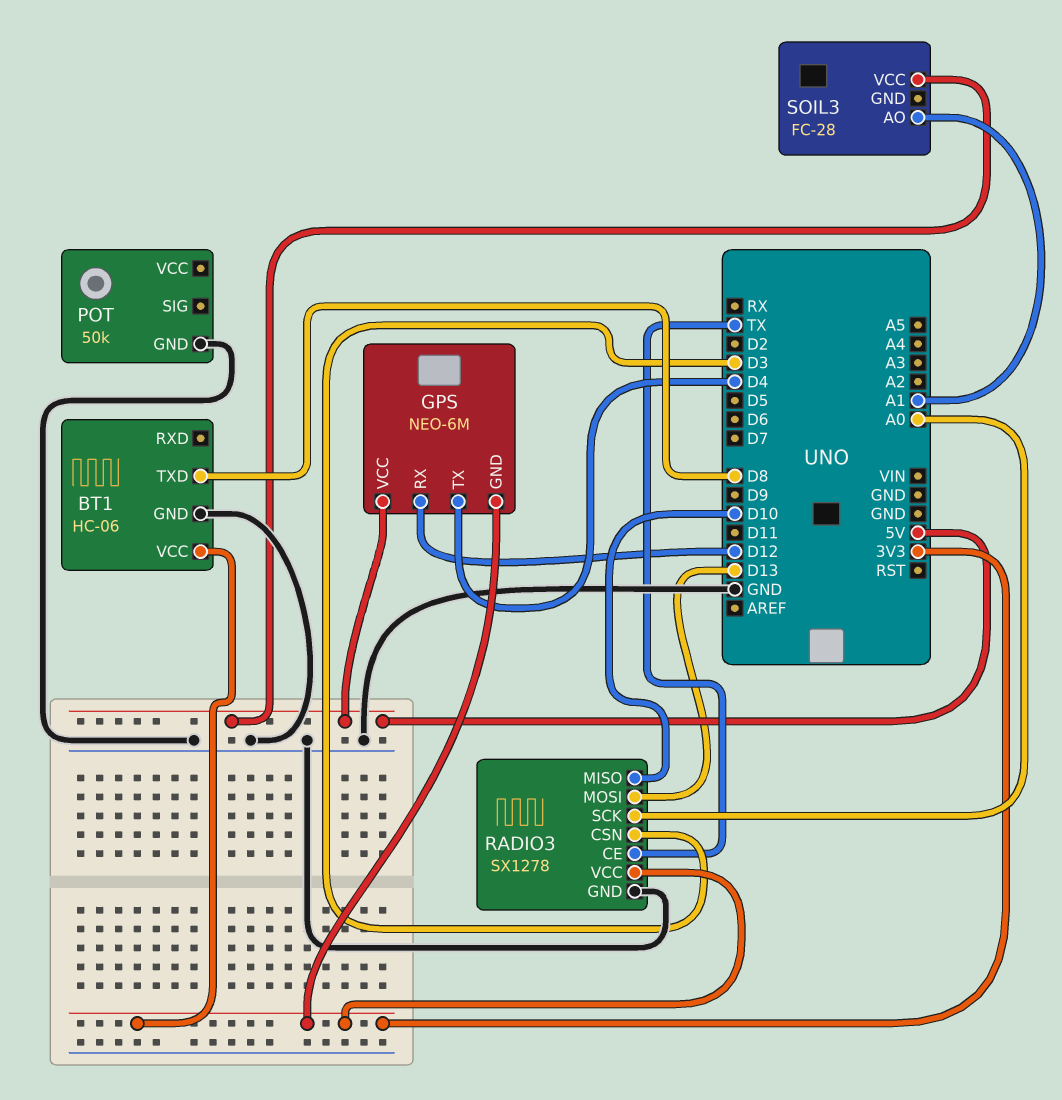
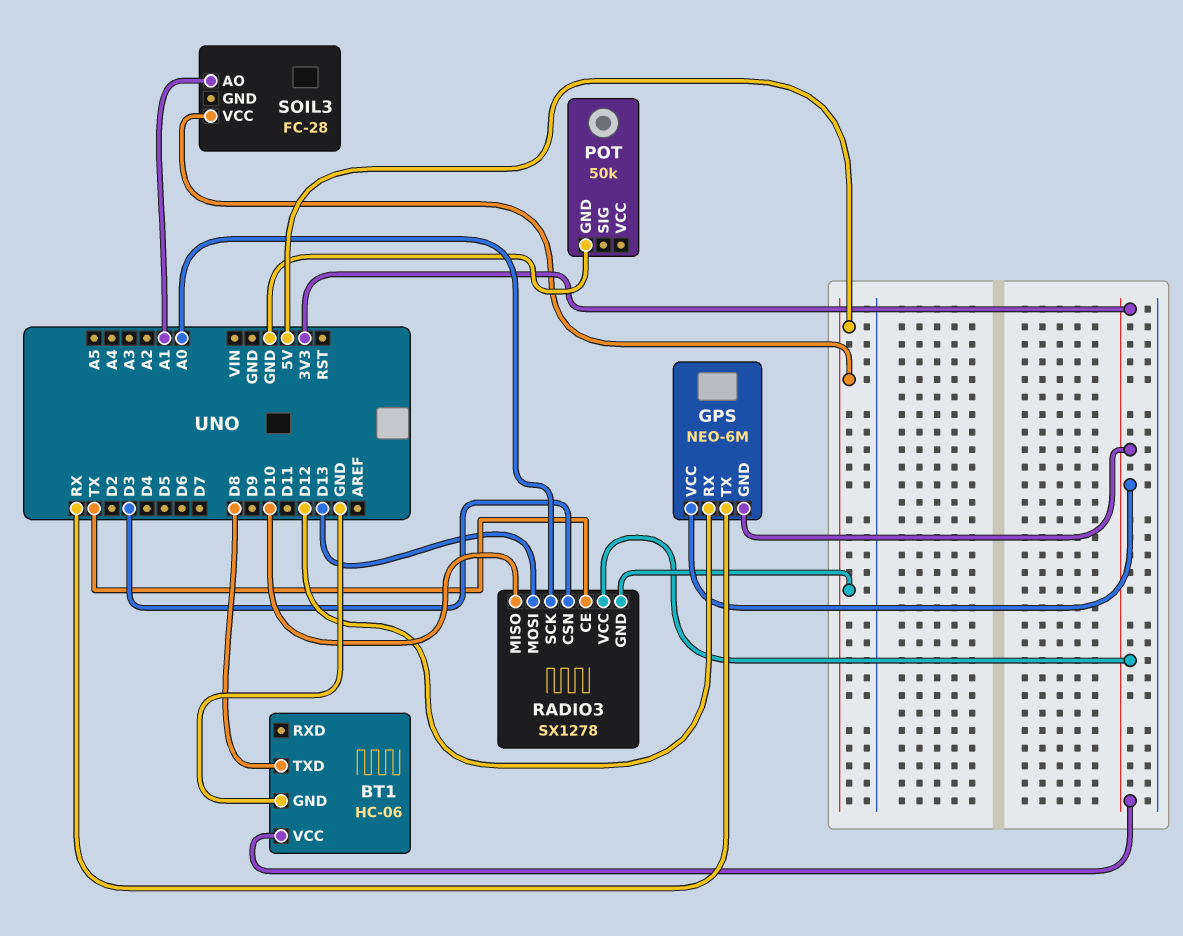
GPS pin TX: D4 -> RX
GPS pin VCC: 5V -> 3V3
RADIO3 pin GND: GND -> 5V

